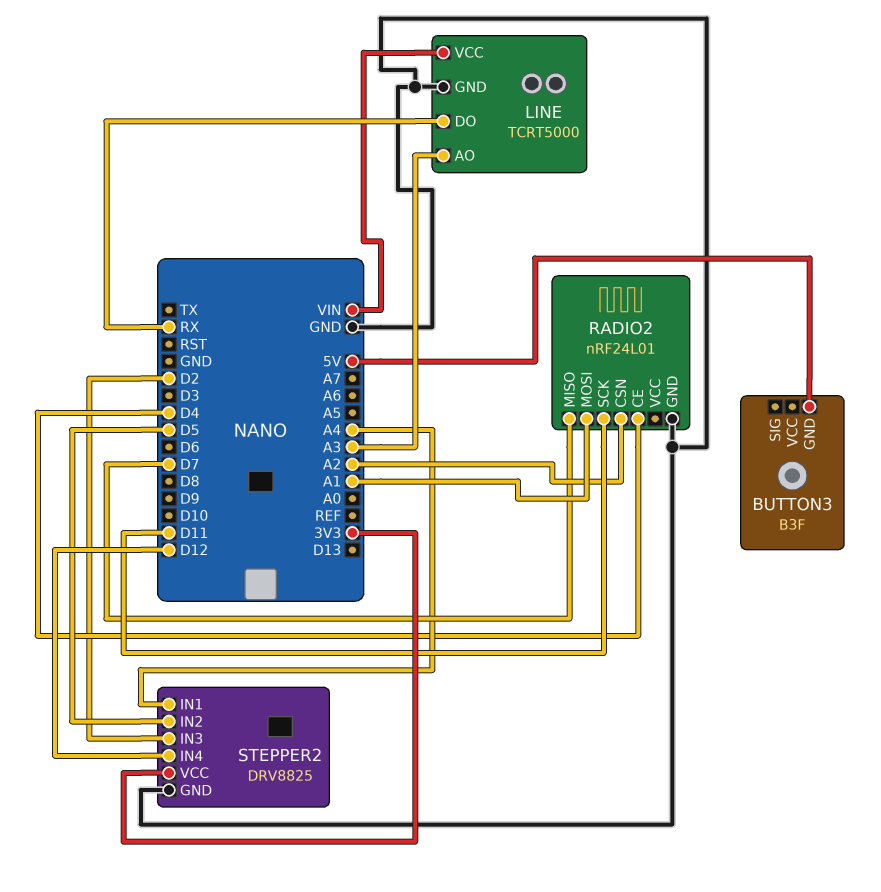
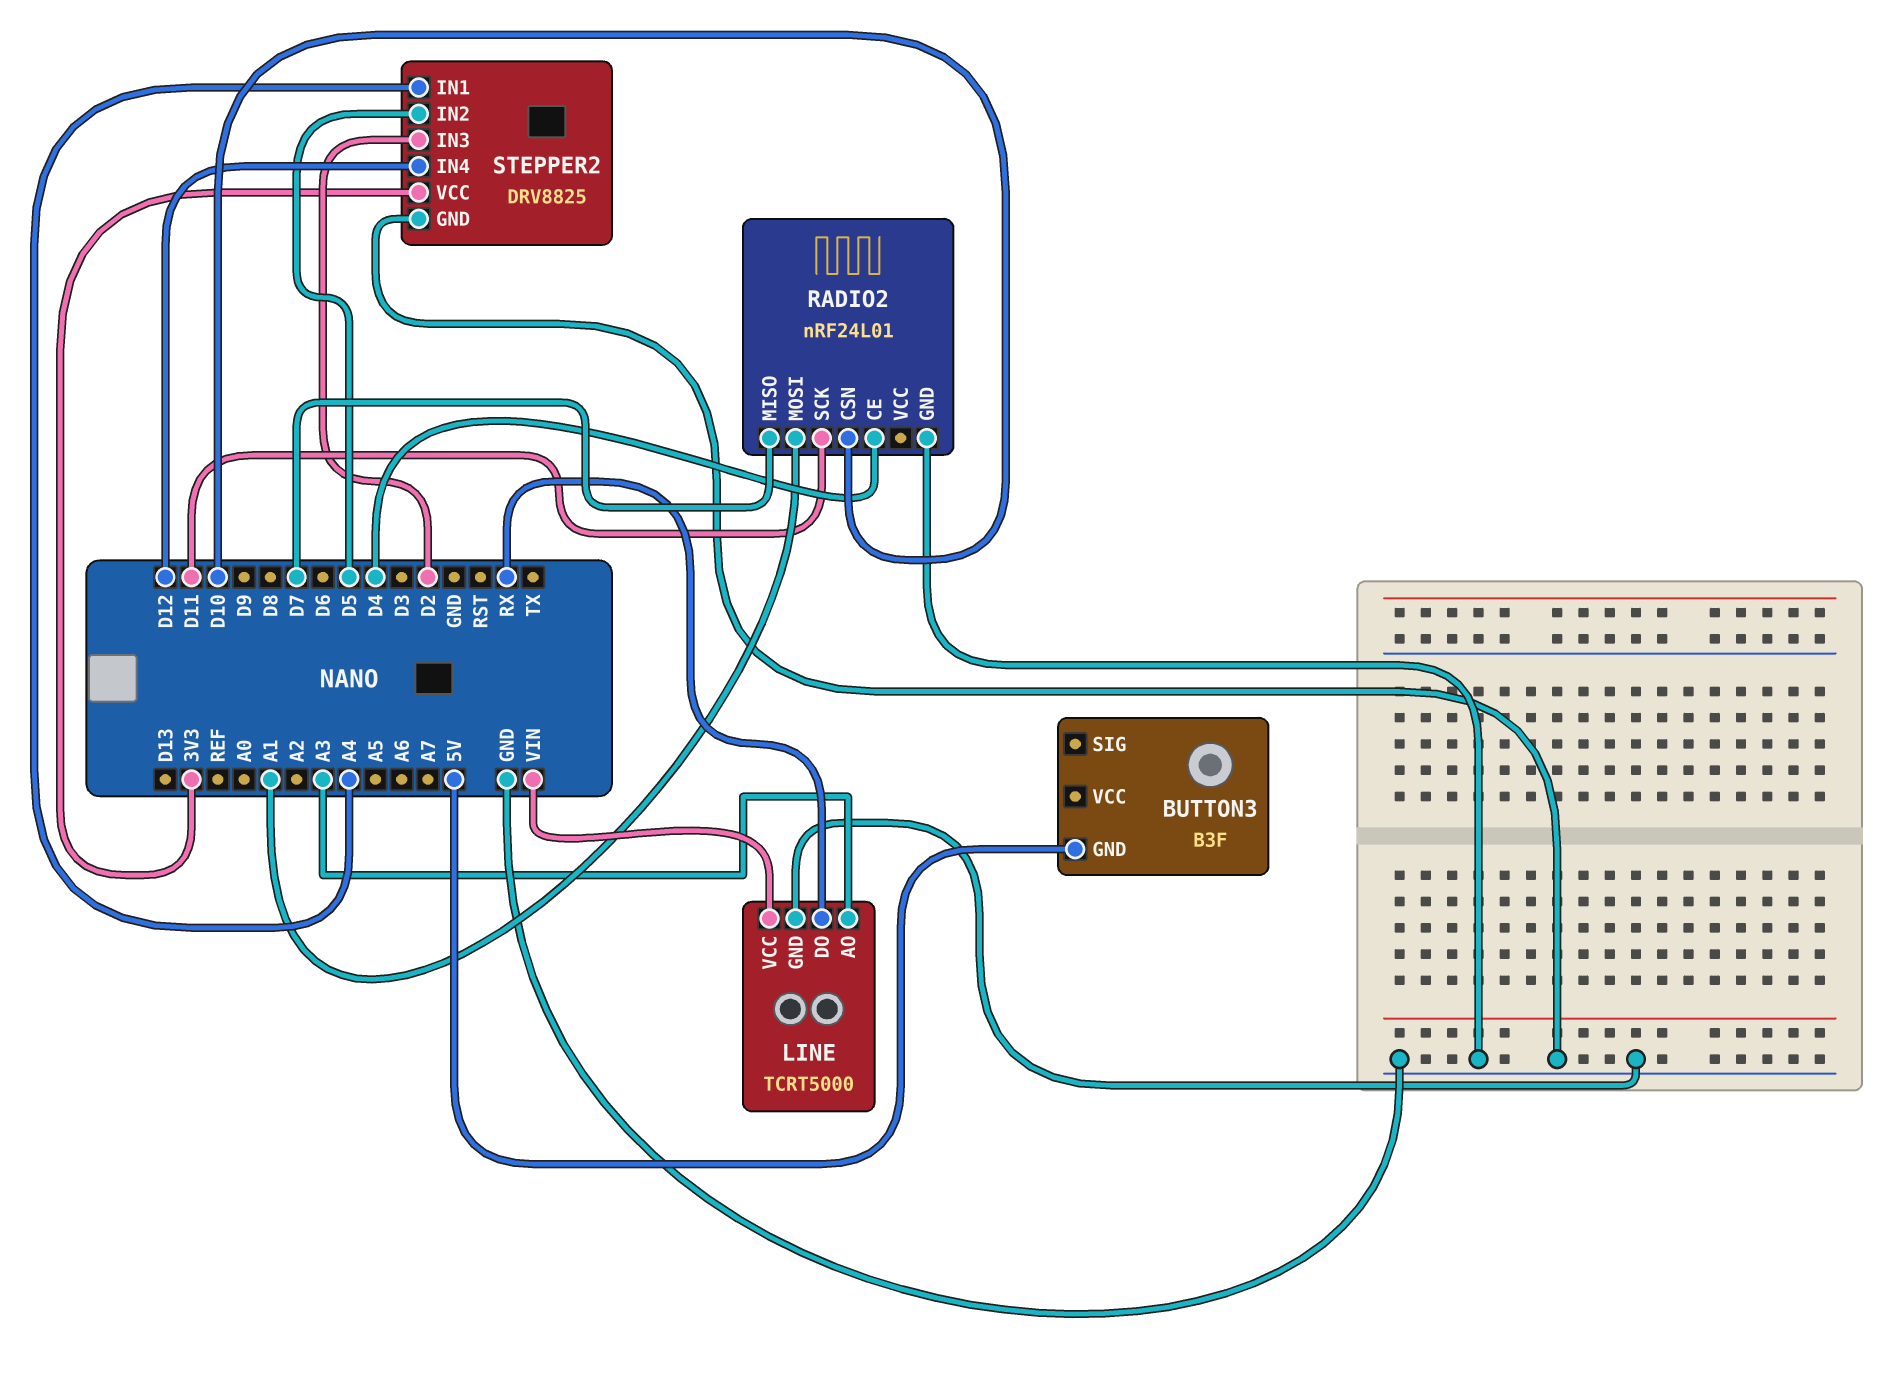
RADIO2 pin CSN: A2 -> D10

